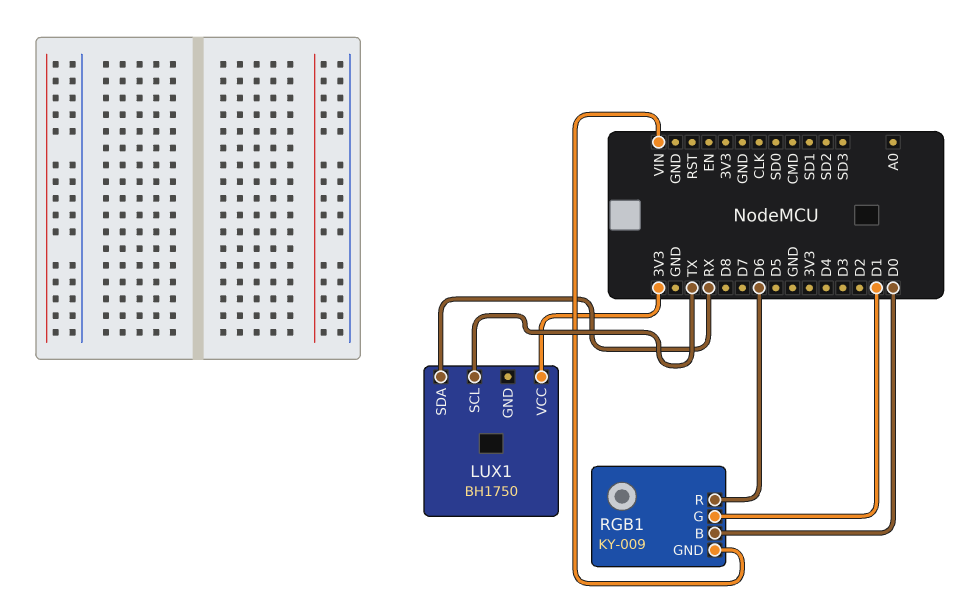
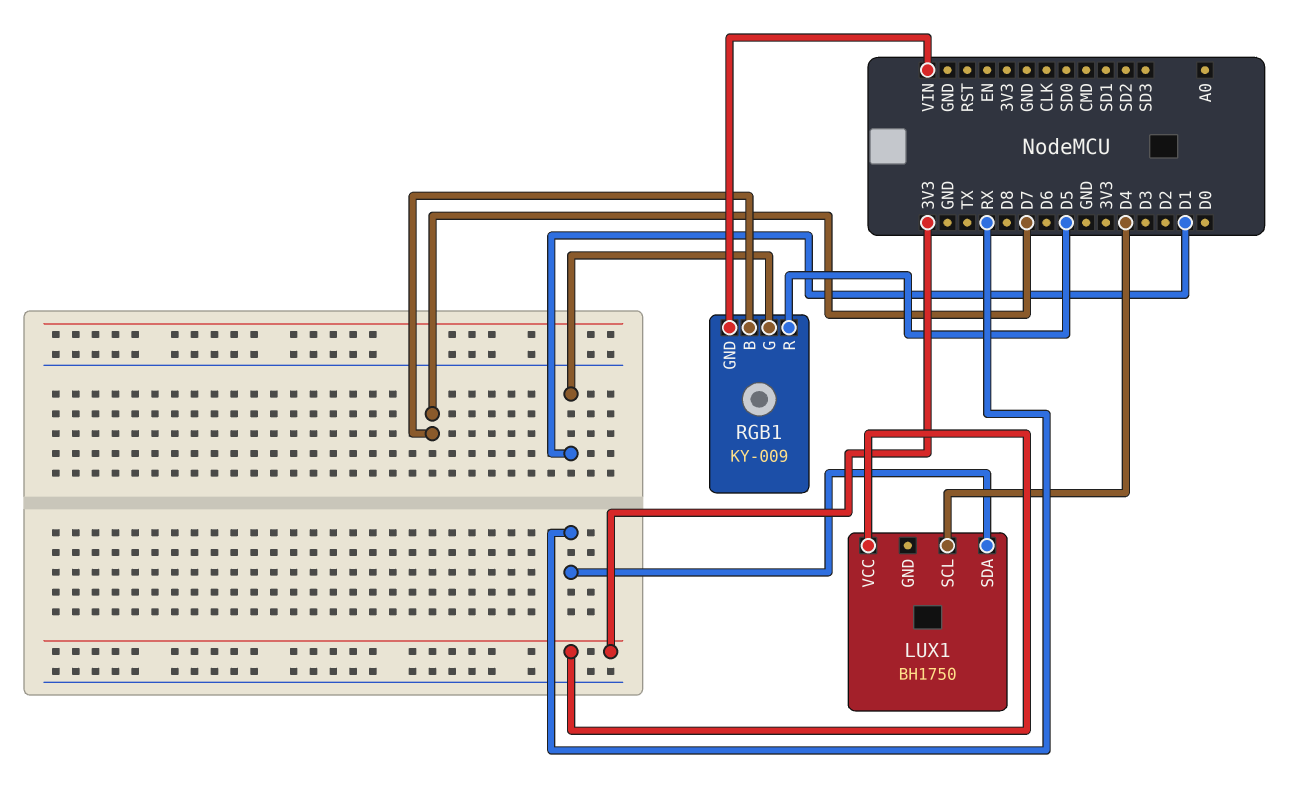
LUX1 pin SCL: TX -> D4
RGB1 pin B: D0 -> D7
RGB1 pin R: D6 -> D5

